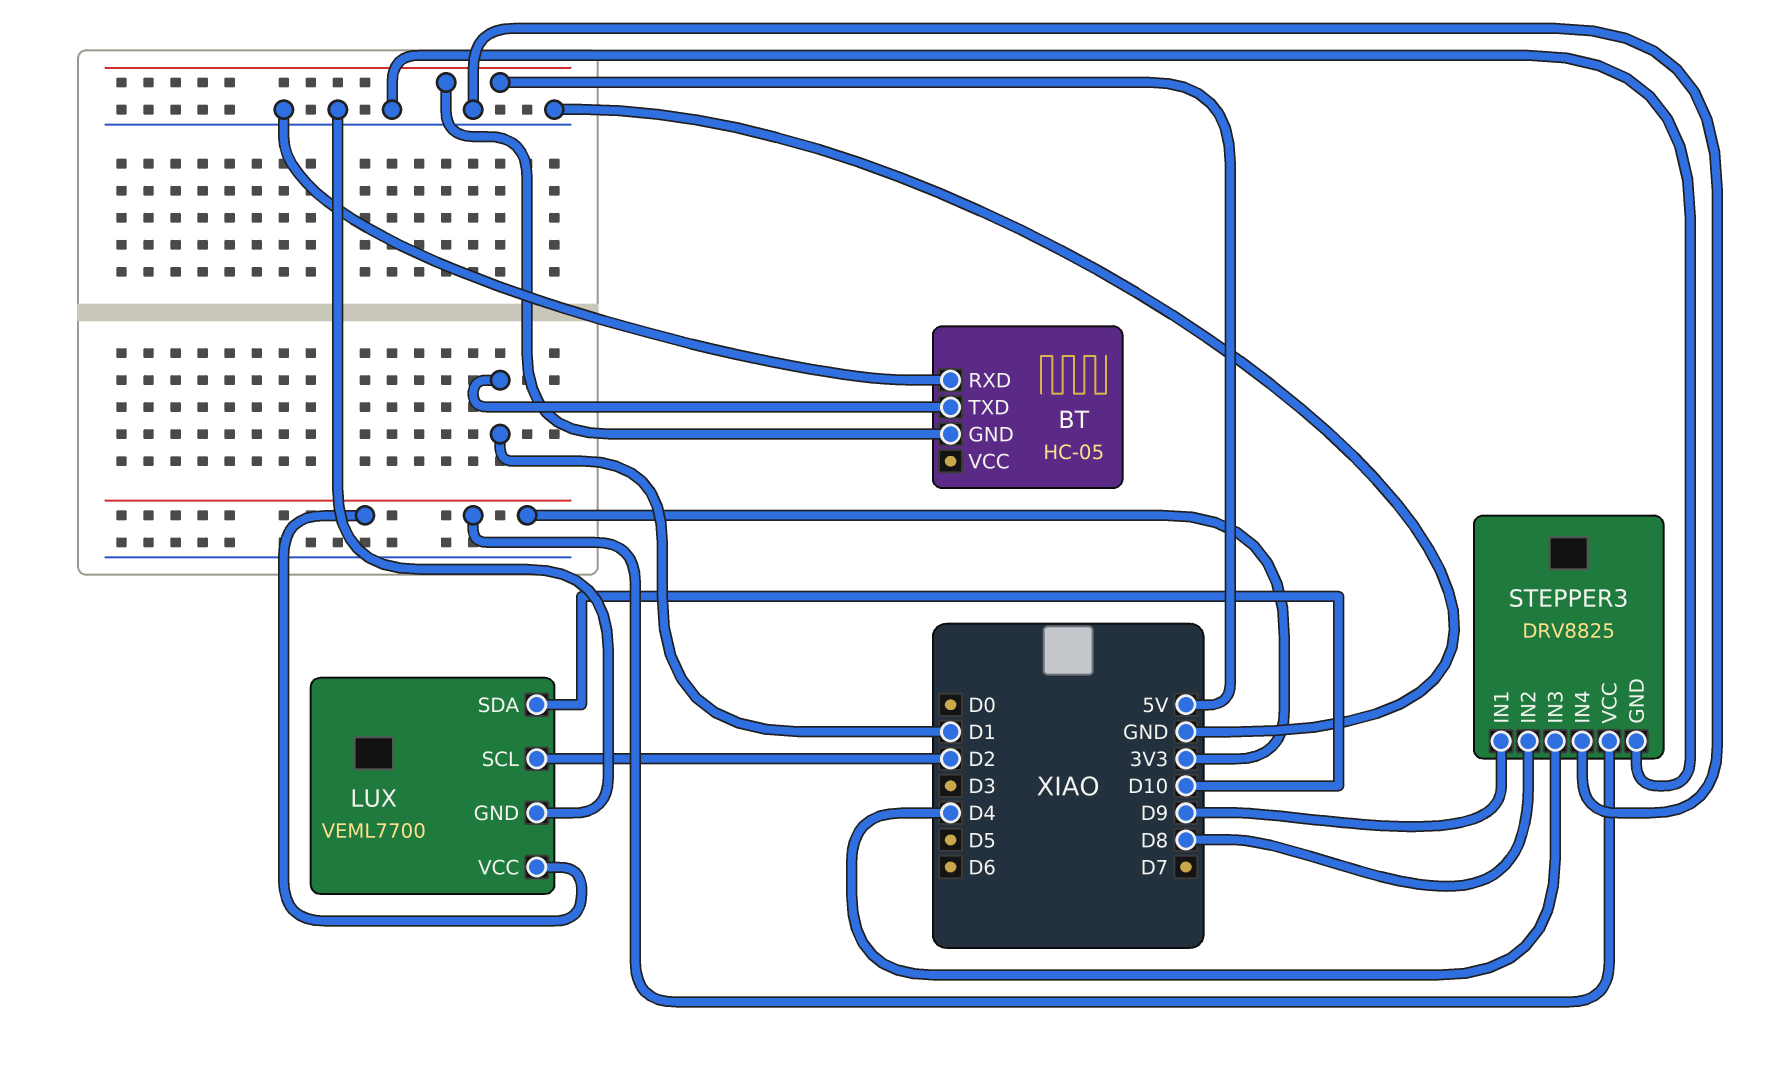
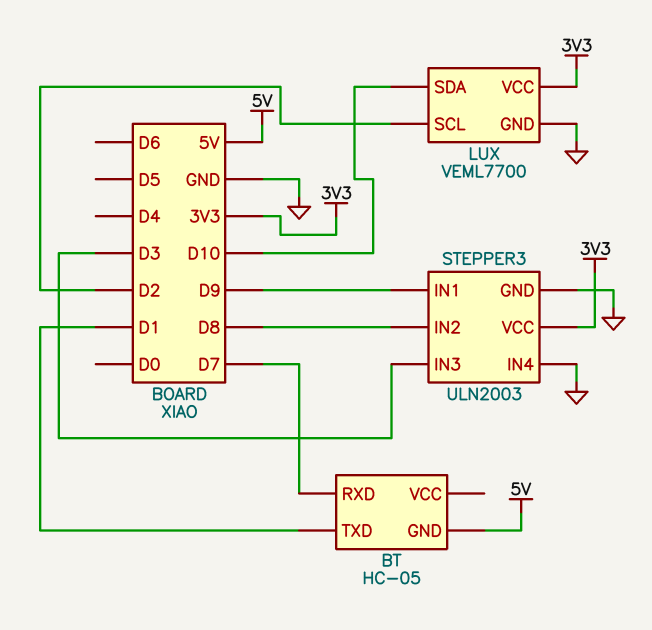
BT pin RXD: GND -> D7
STEPPER3: DRV8825 -> ULN2003
STEPPER3 pin IN3: D4 -> D3

